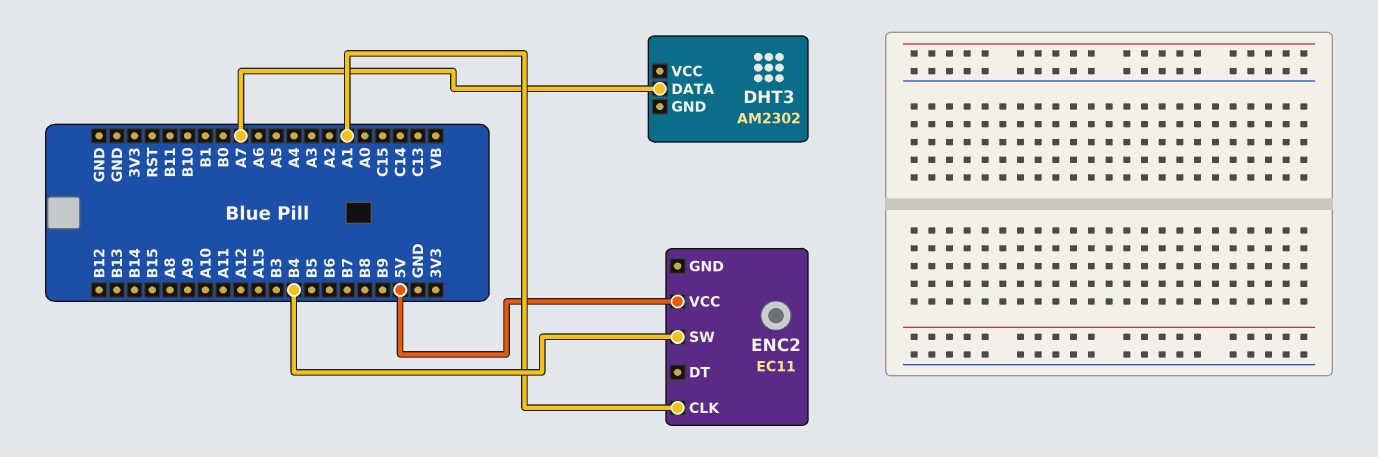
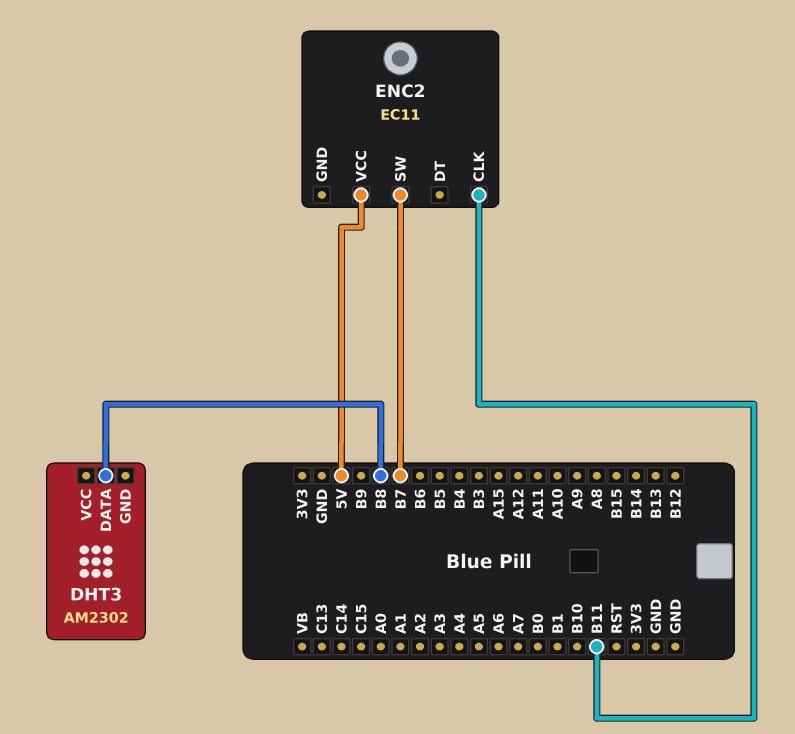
DHT3 pin DATA: A7 -> B8
ENC2 pin CLK: A1 -> B11
ENC2 pin SW: B4 -> B7

